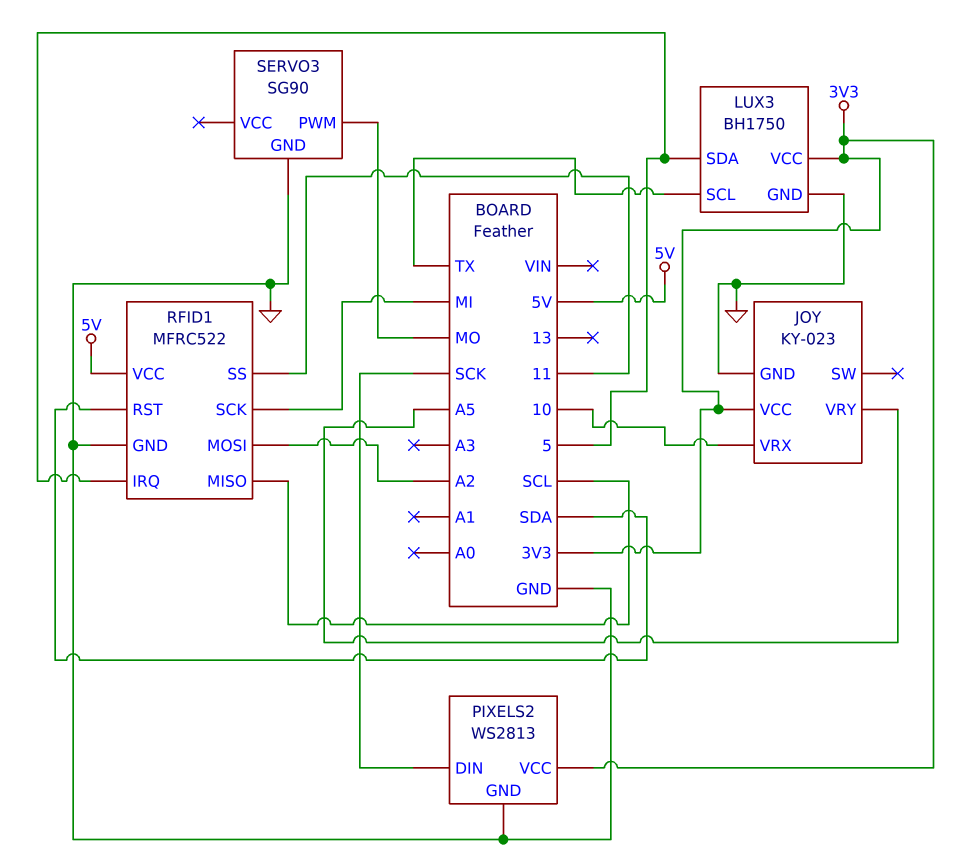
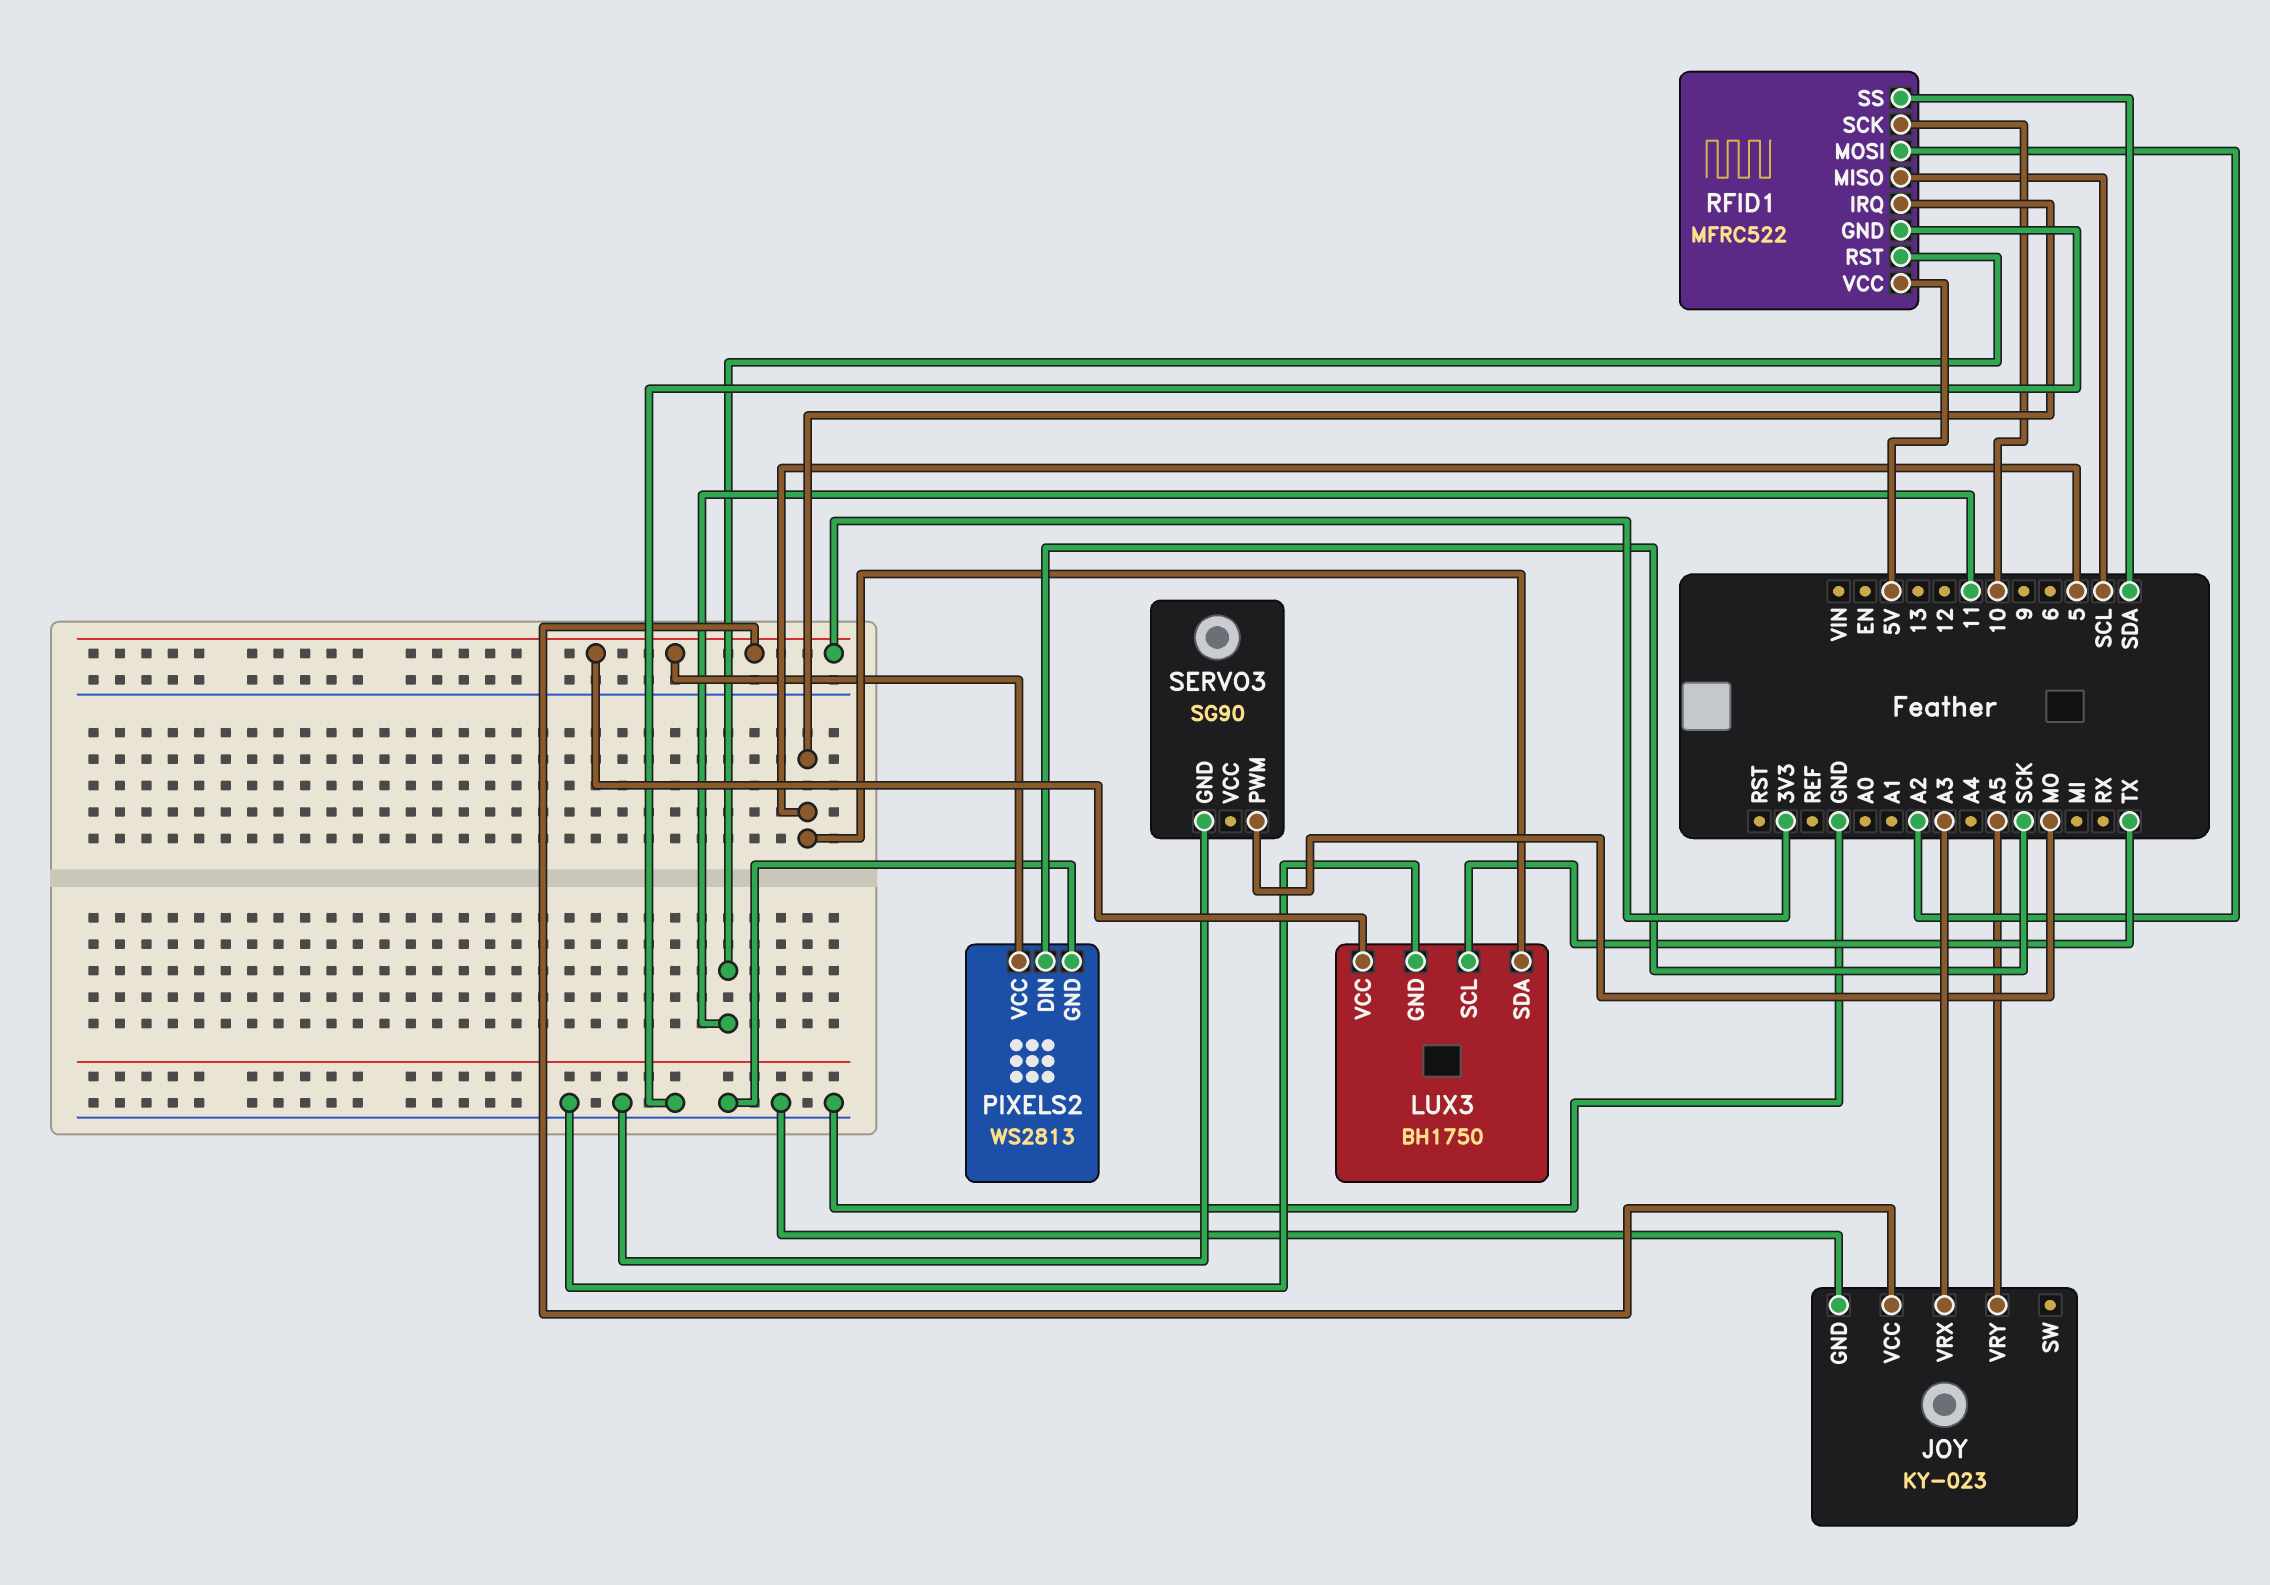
JOY pin VRX: 10 -> A3
RFID1 pin RST: SDA -> 11
RFID1 pin SCK: MI -> 10
RFID1 pin SS: 11 -> SDA

